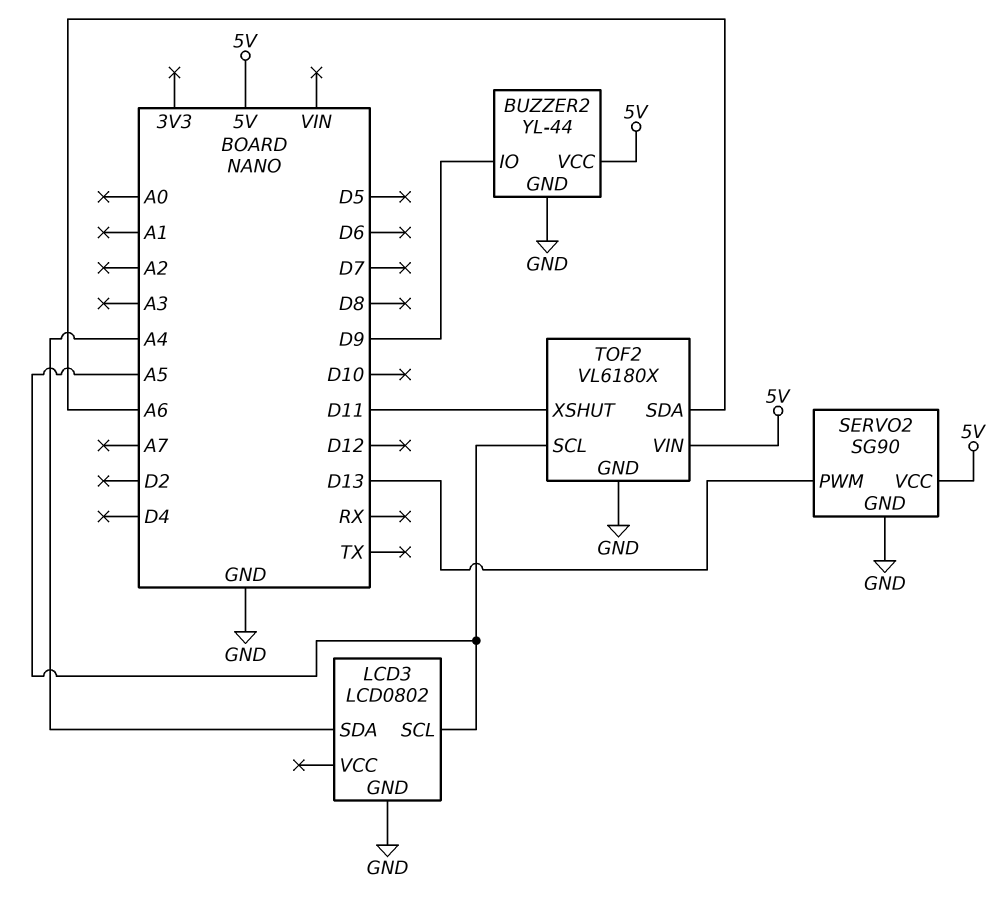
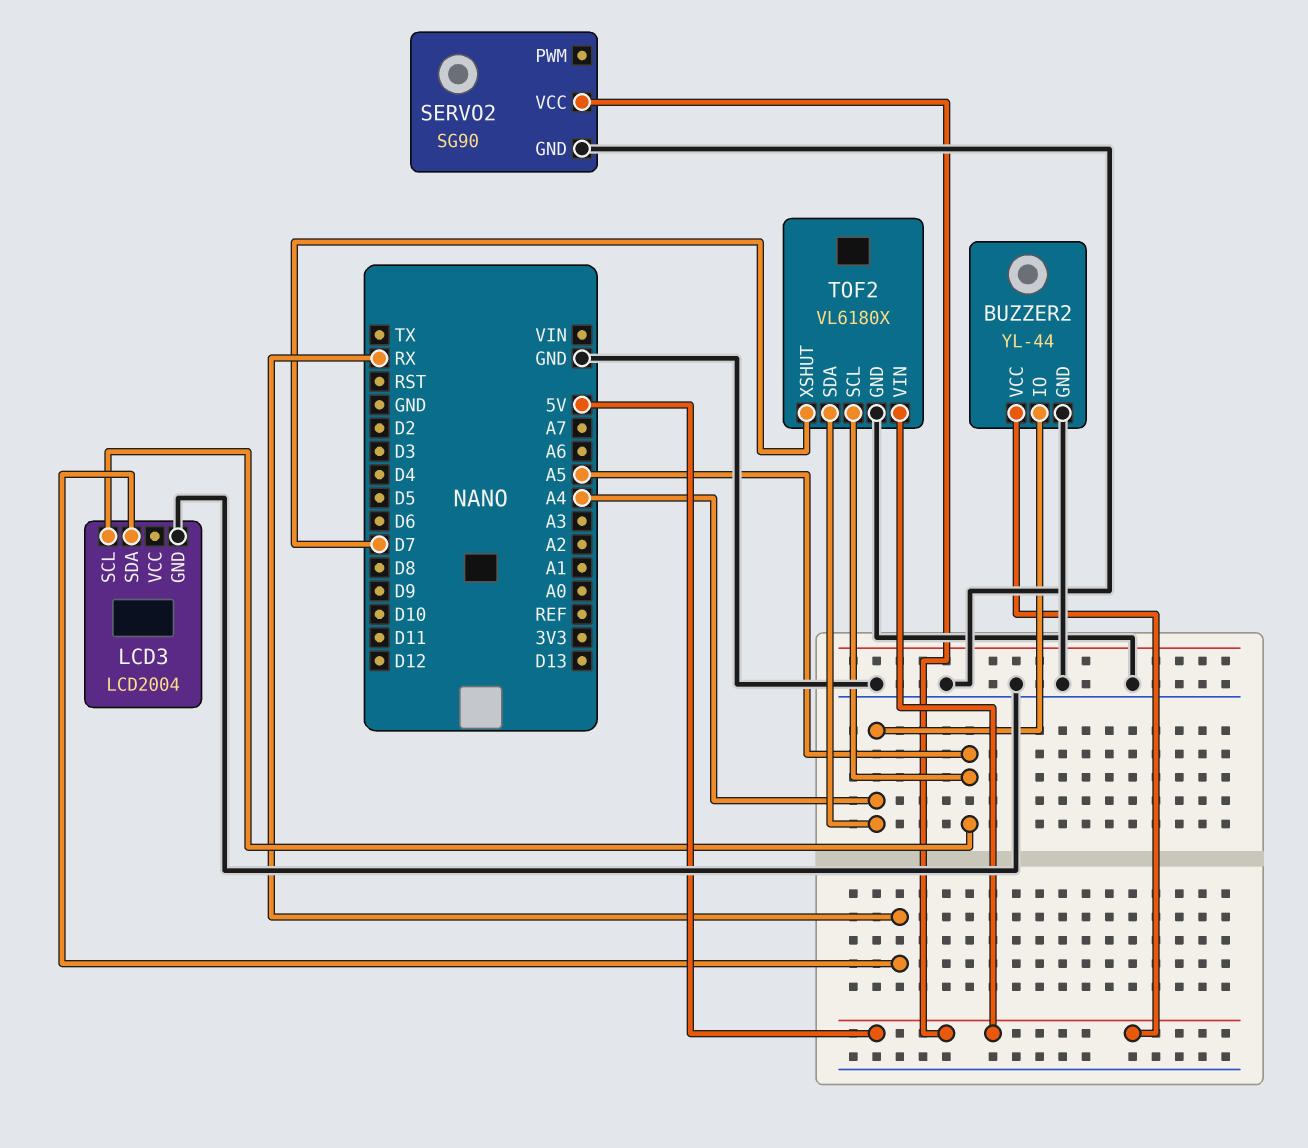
BUZZER2 pin IO: D9 -> A4
LCD3: LCD0802 -> LCD2004
LCD3 pin SDA: A4 -> RX
SERVO2 pin PWM: D13 -> none
TOF2 pin SDA: A6 -> A4
TOF2 pin XSHUT: D11 -> D7

